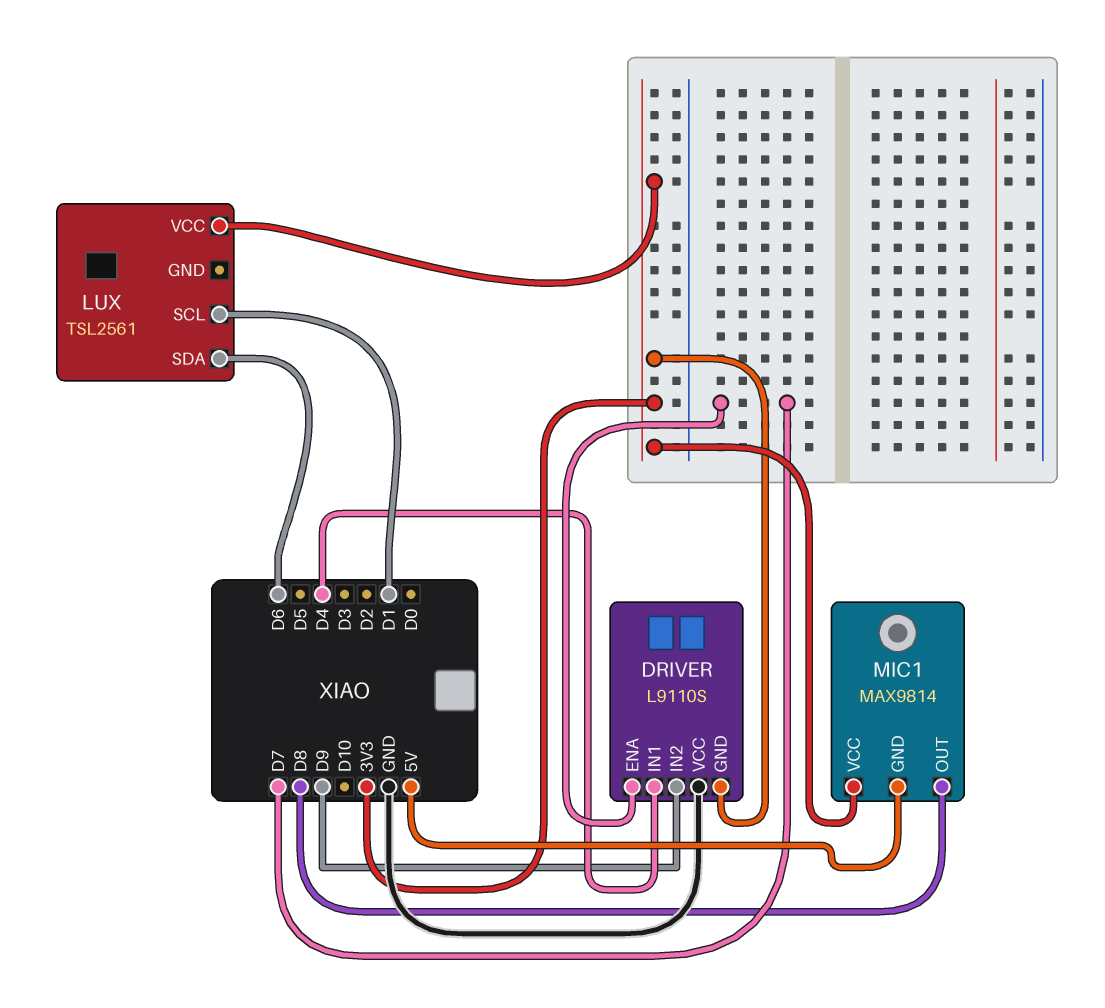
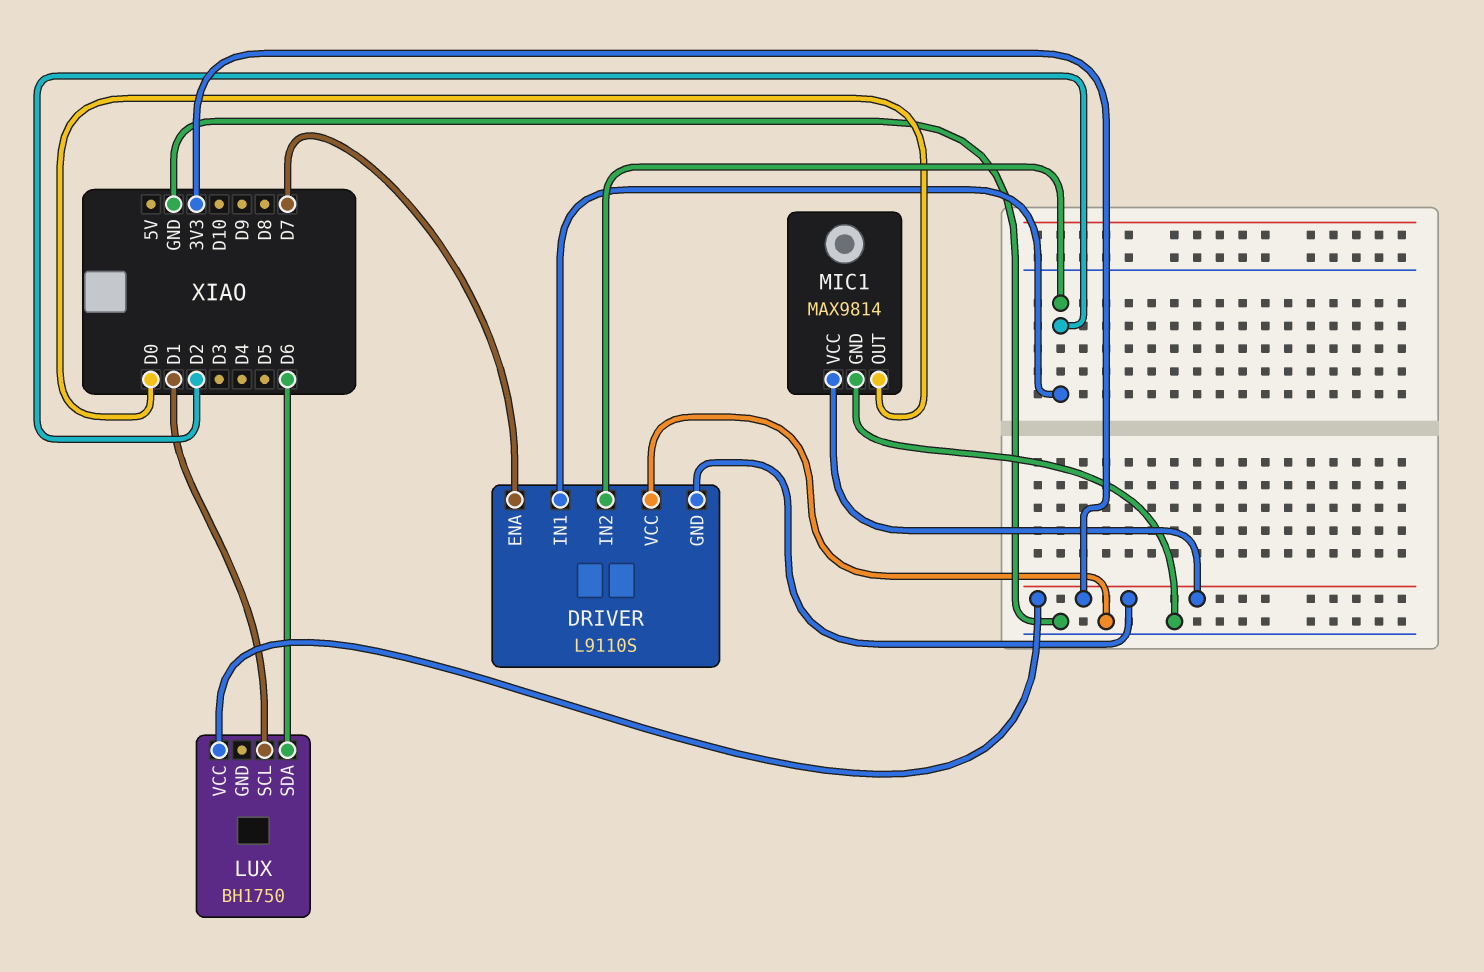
DRIVER pin IN1: D4 -> D2
DRIVER pin IN2: D9 -> D2
LUX: TSL2561 -> BH1750
MIC1 pin GND: 5V -> GND
MIC1 pin OUT: D8 -> D0

